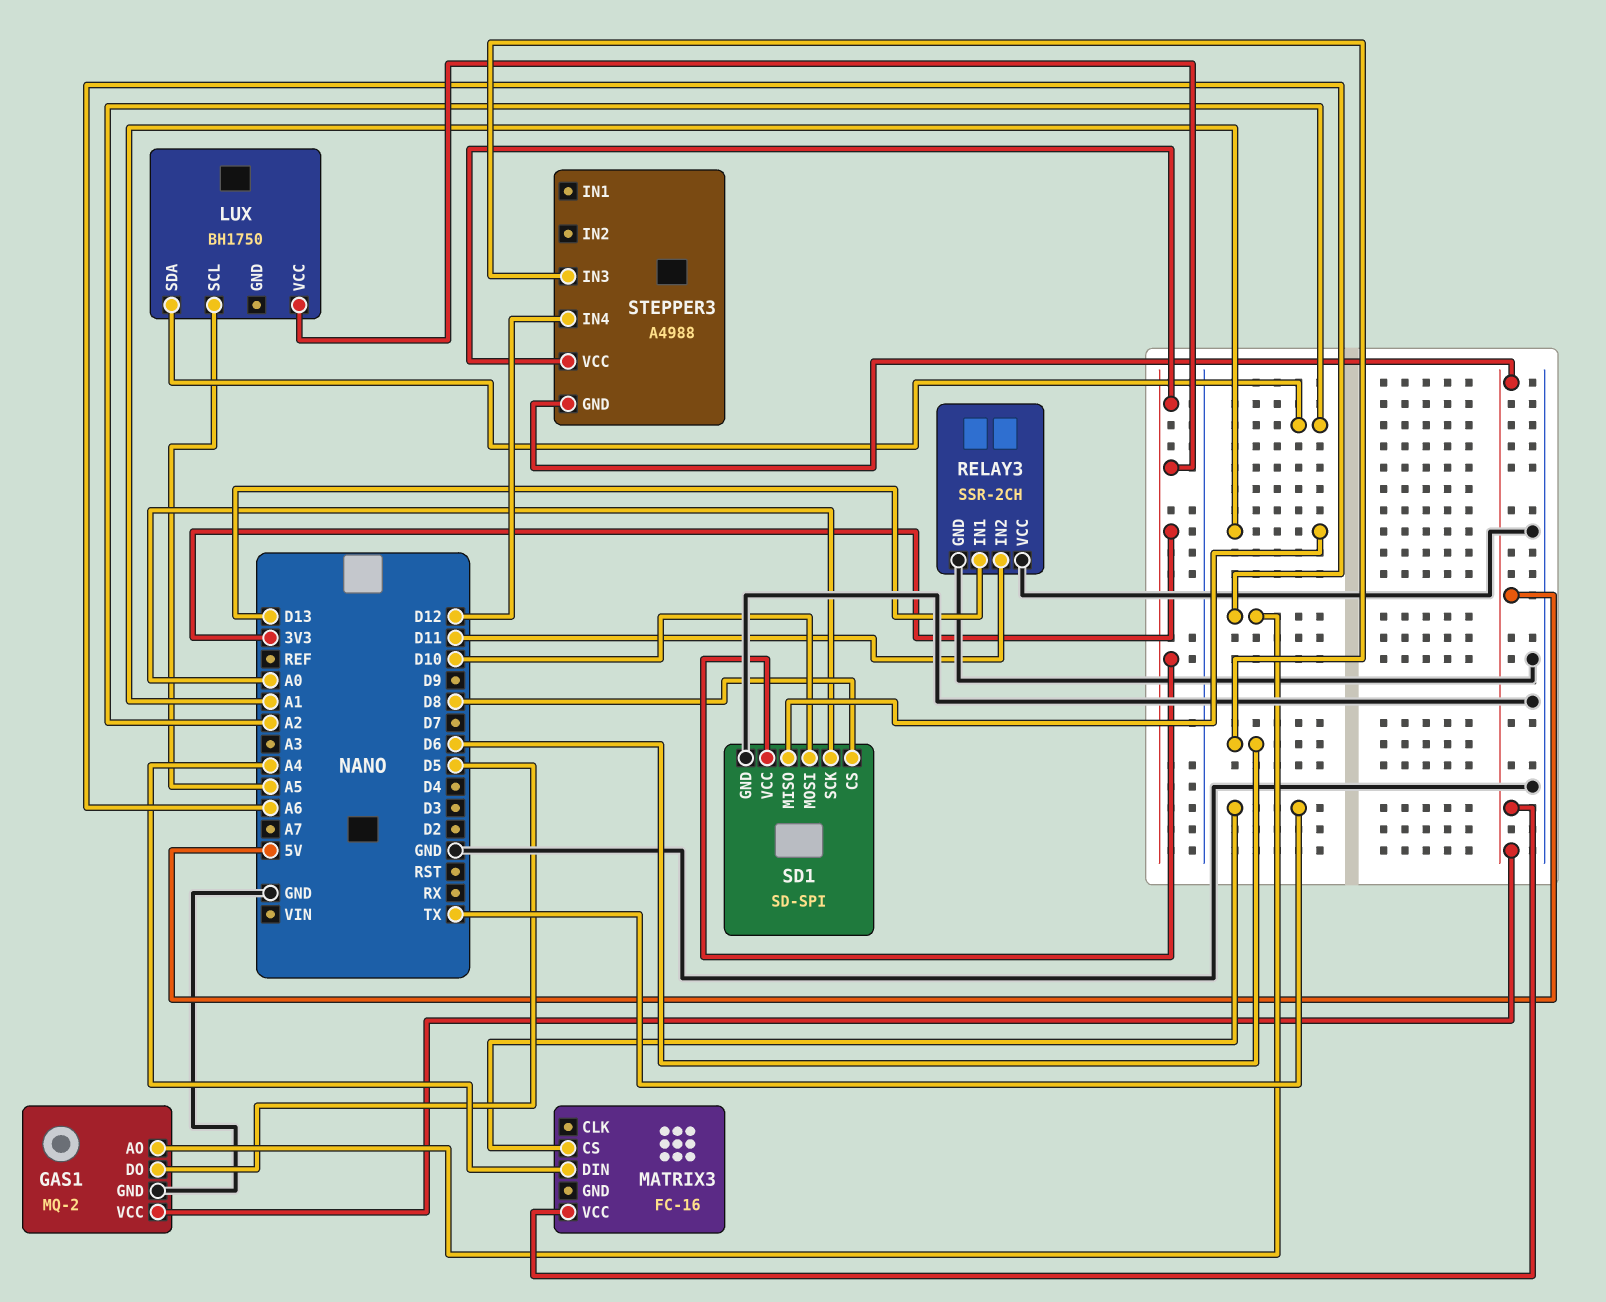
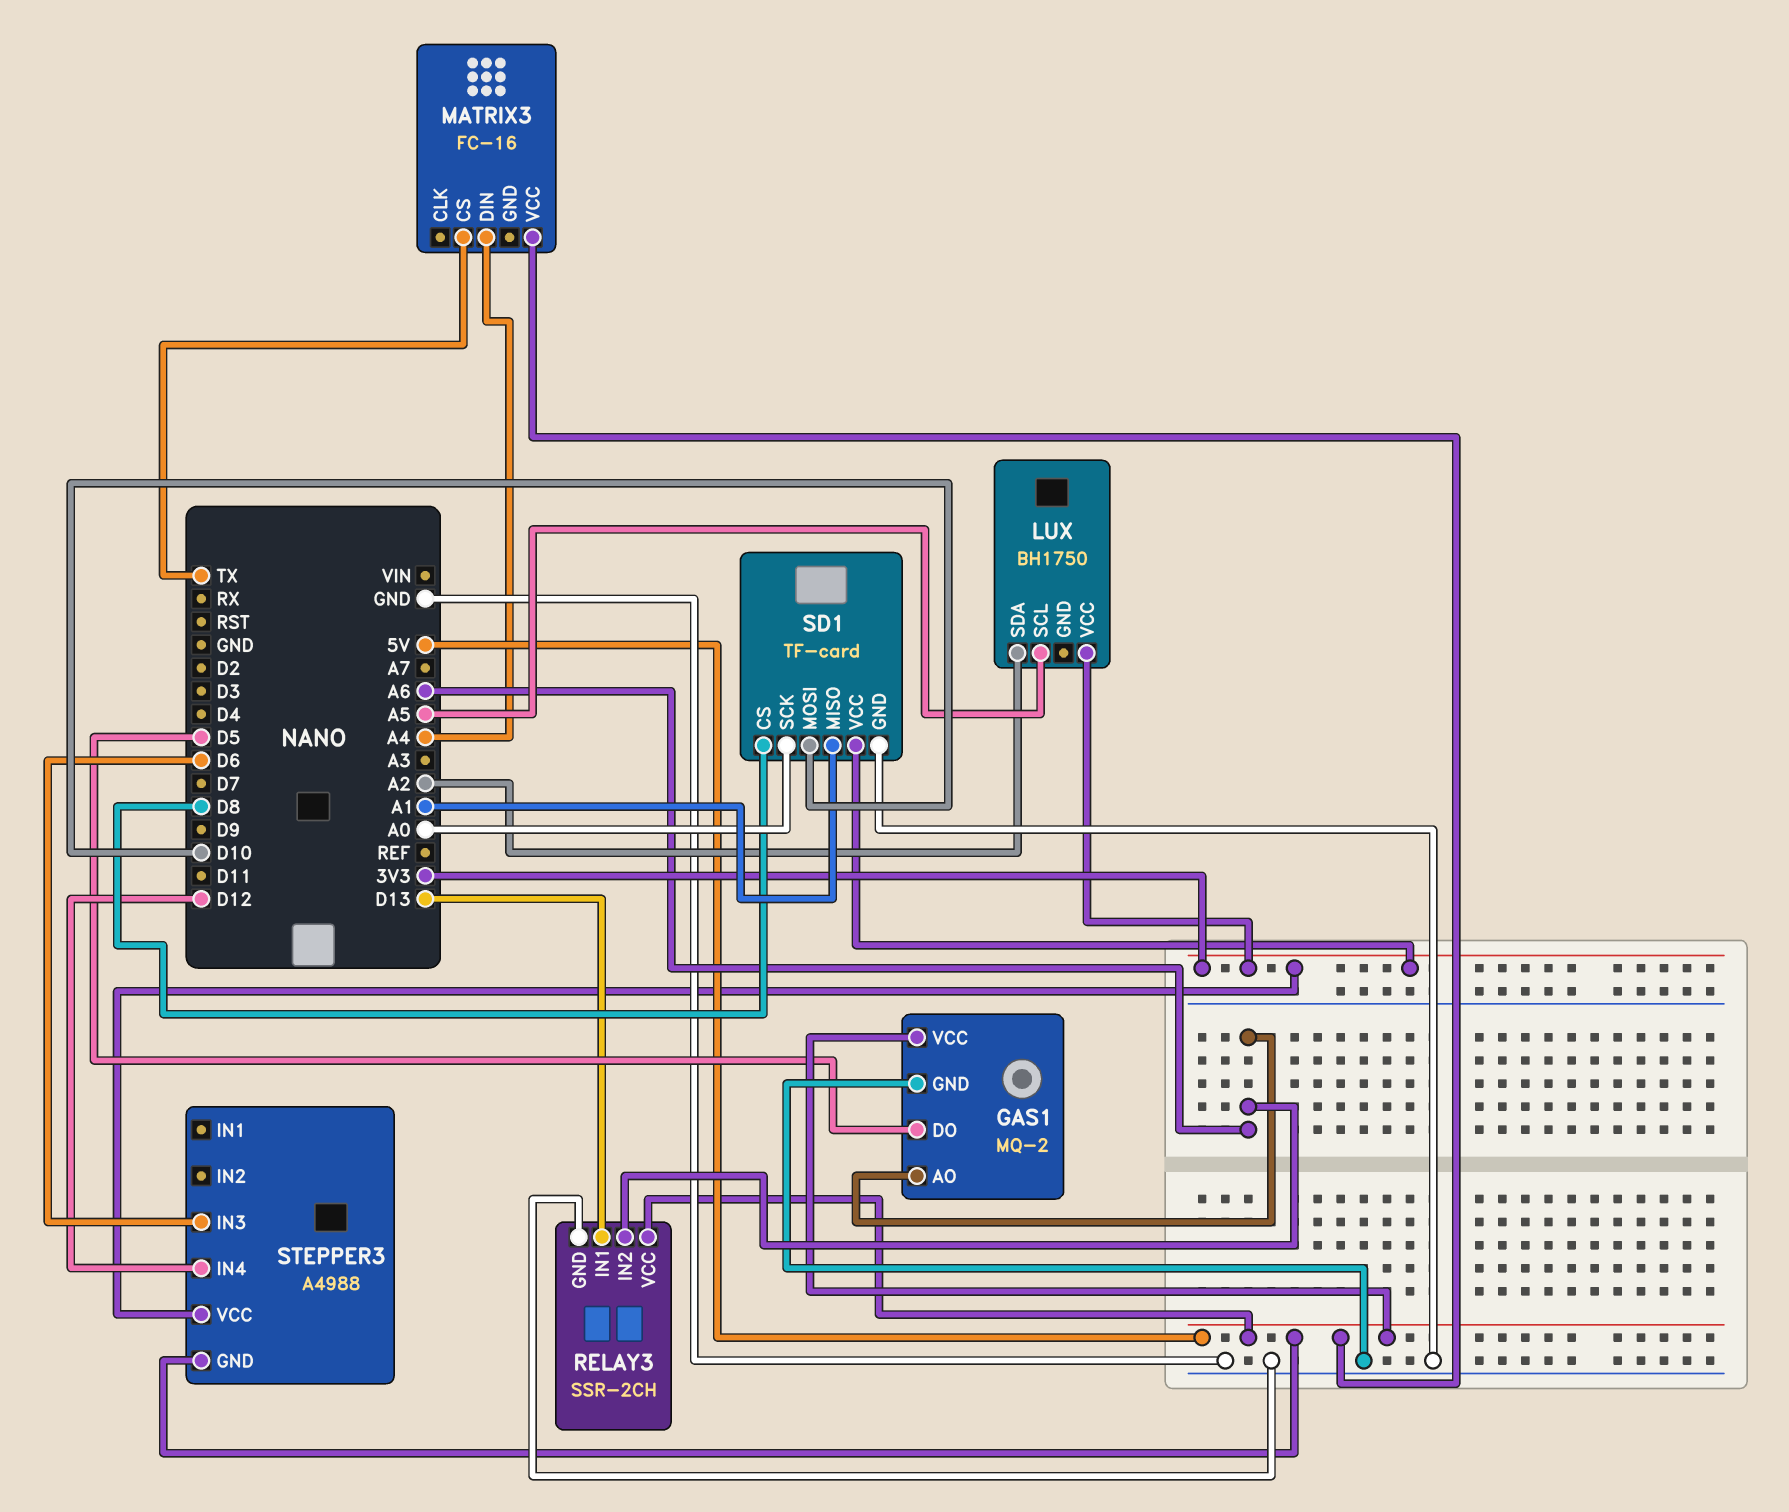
RELAY3 pin IN2: D11 -> A6
RELAY3 pin VCC: GND -> 5V
SD1: SD-SPI -> TF-card

